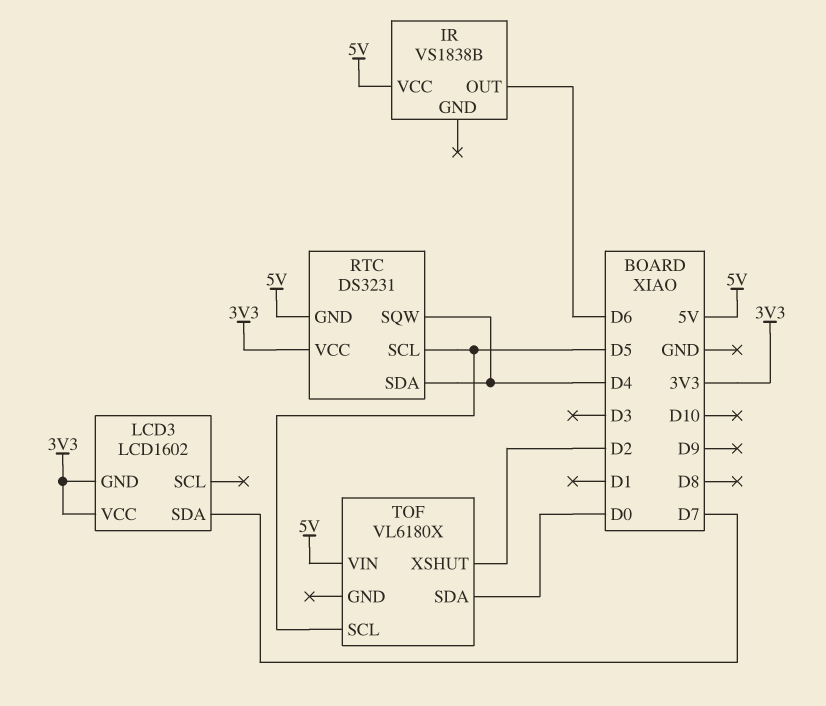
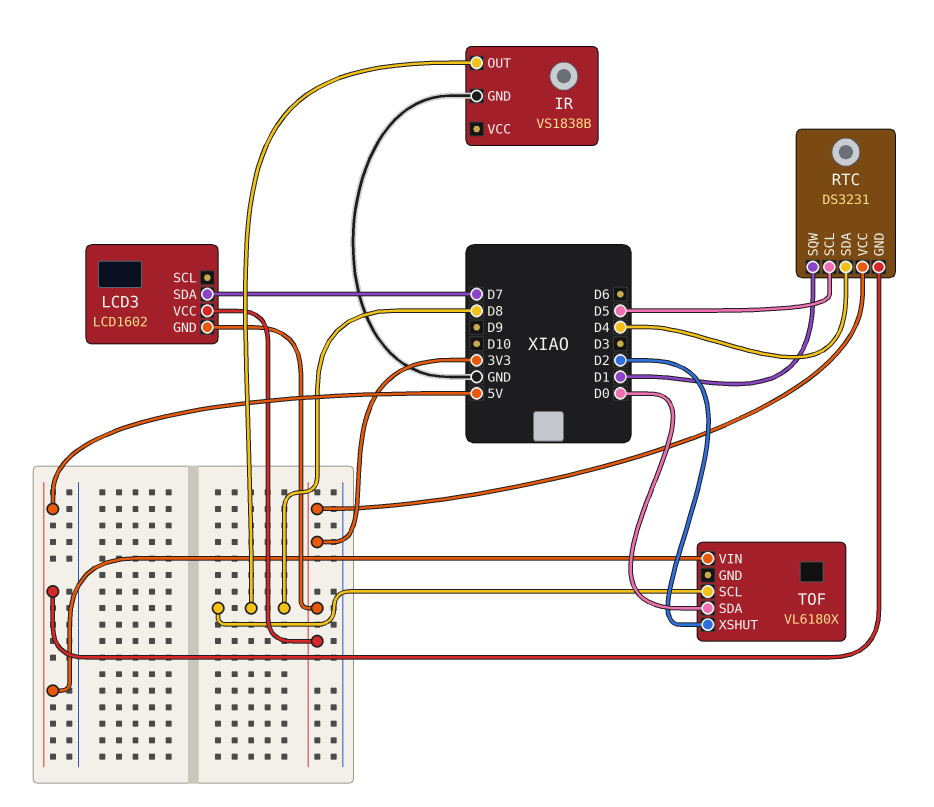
IR pin GND: none -> GND
IR pin OUT: D6 -> D8
IR pin VCC: 5V -> none
RTC pin SQW: D4 -> D1
TOF pin SCL: D5 -> D8

